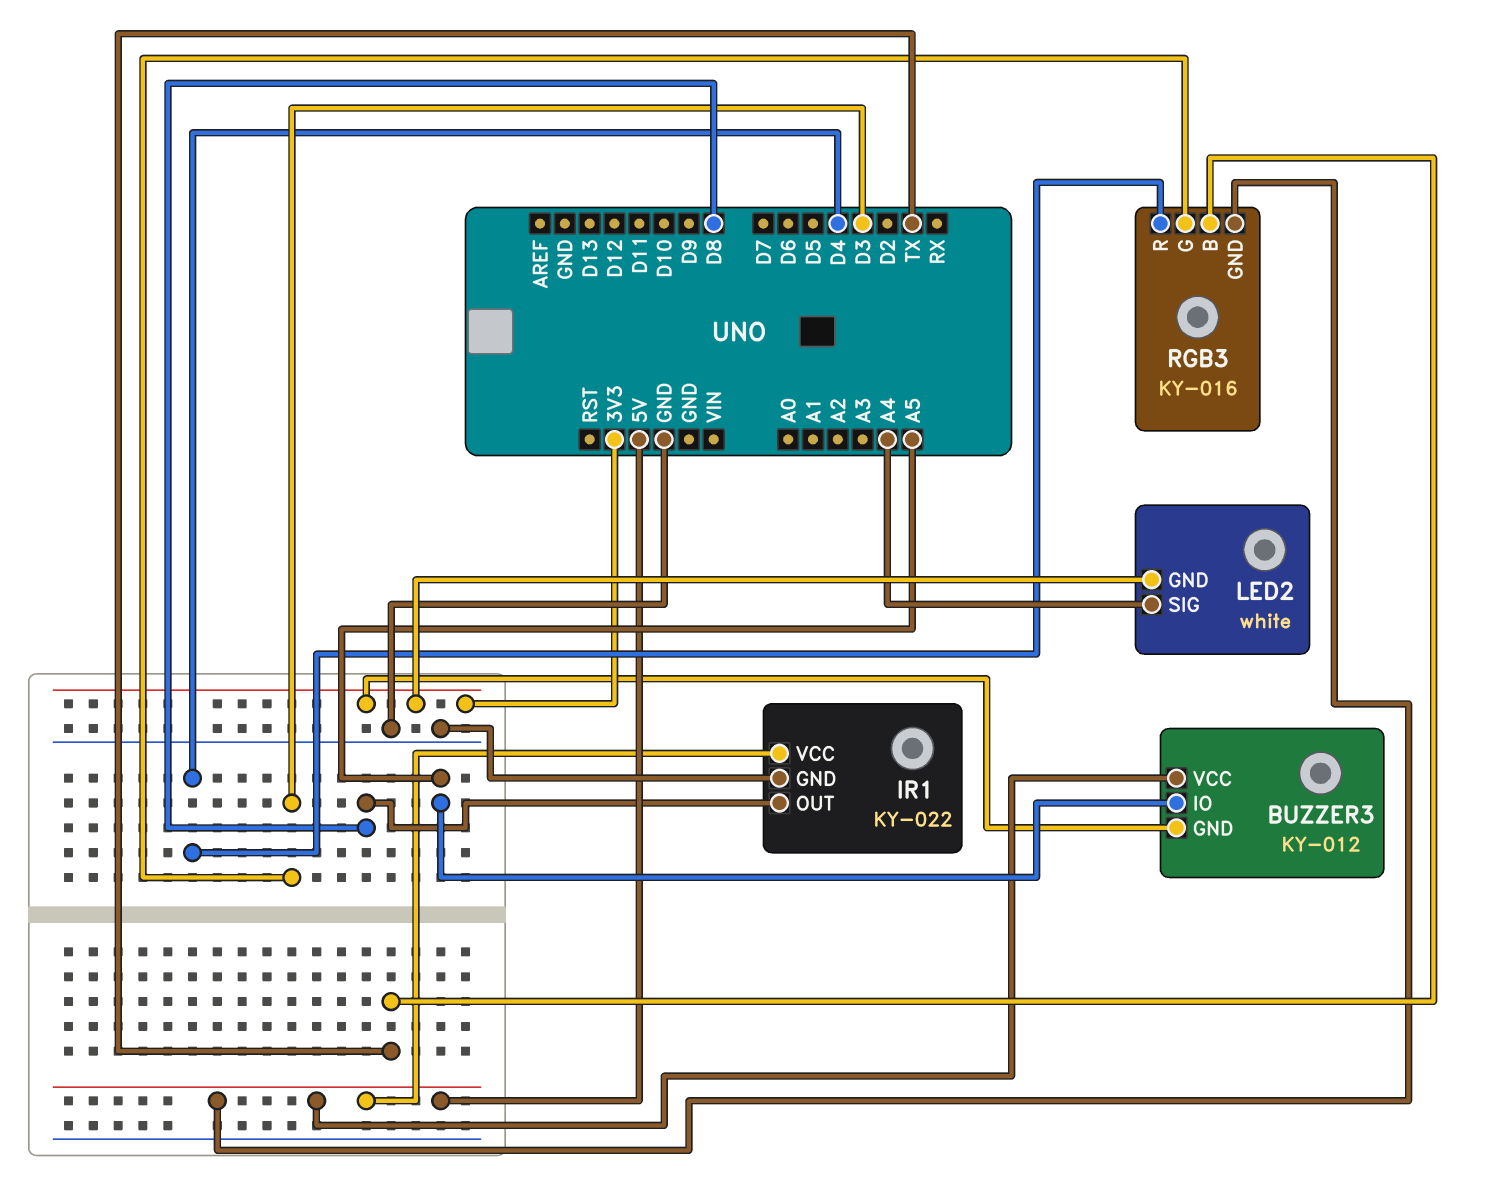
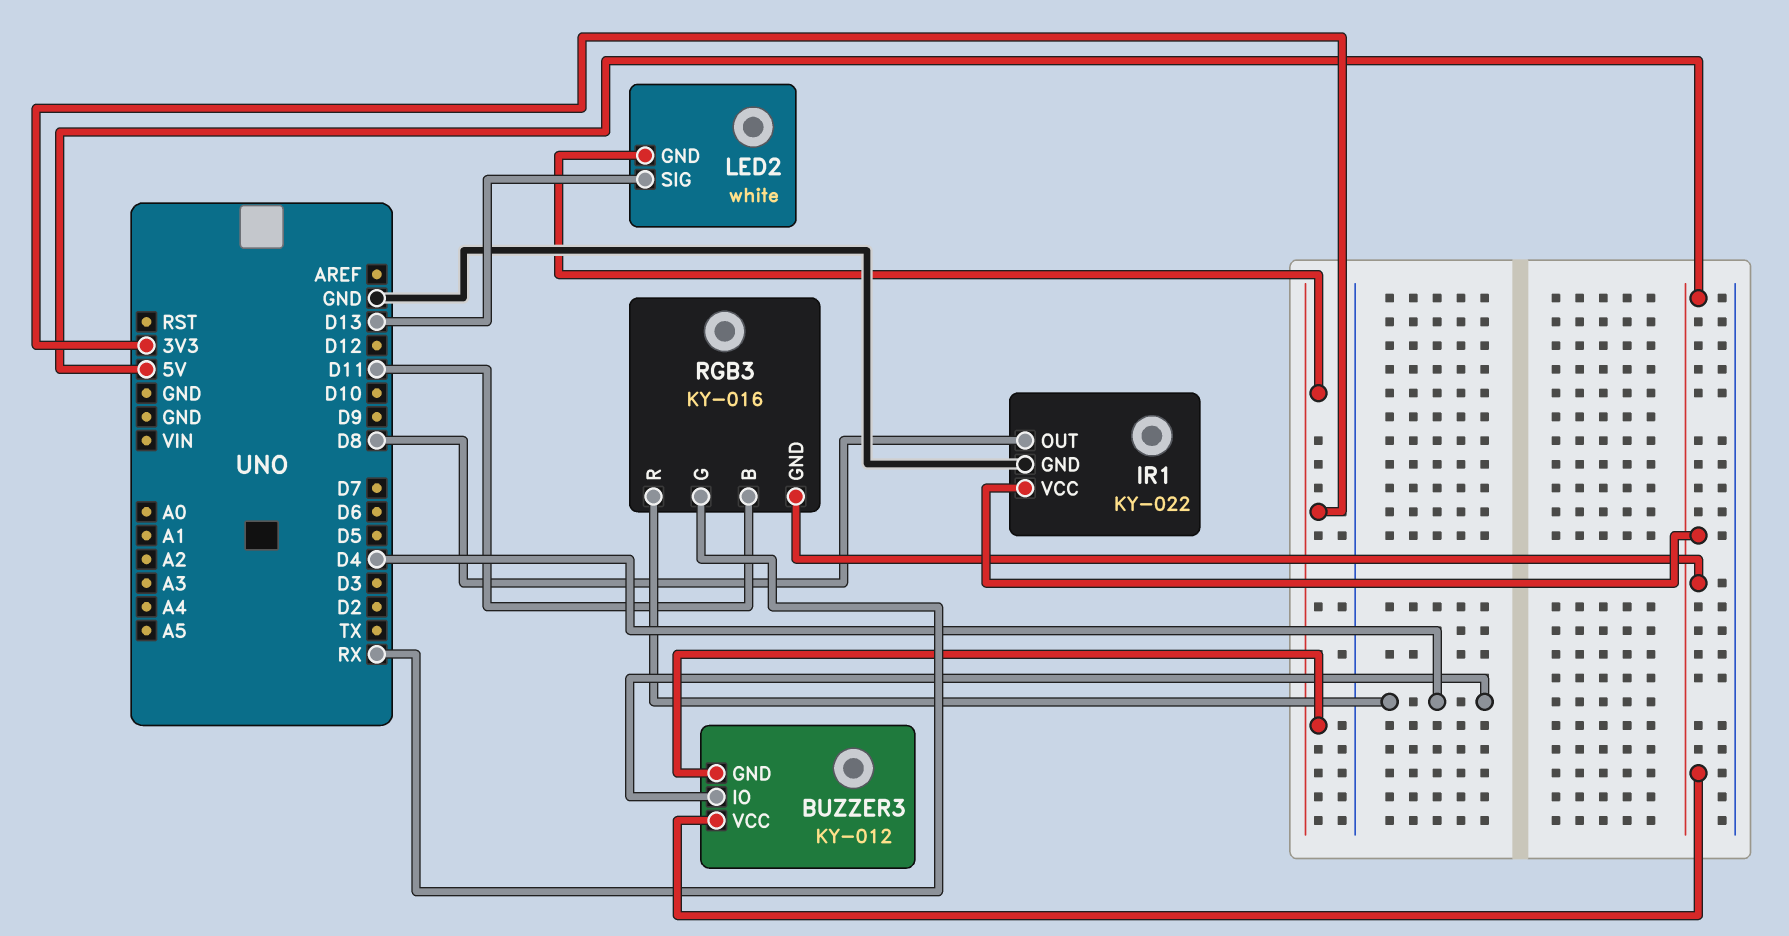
BUZZER3 pin IO: A5 -> D4
LED2 pin SIG: A4 -> D13
RGB3 pin B: TX -> D11
RGB3 pin G: D3 -> RX

